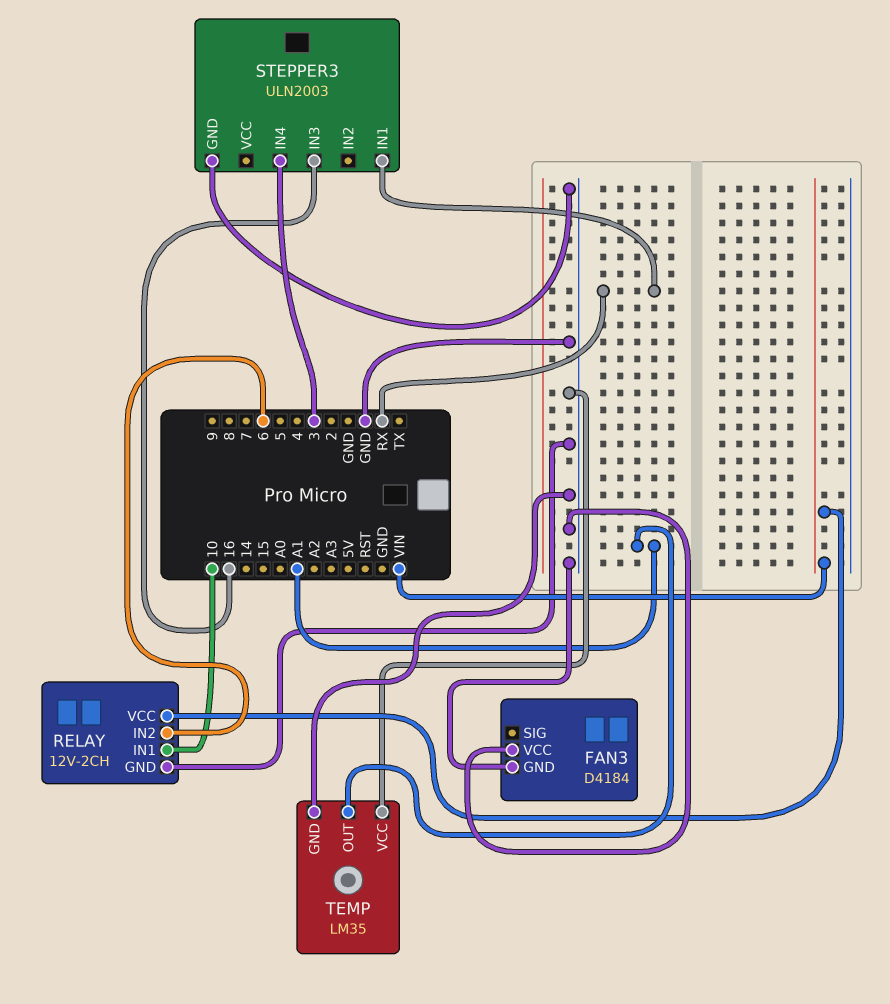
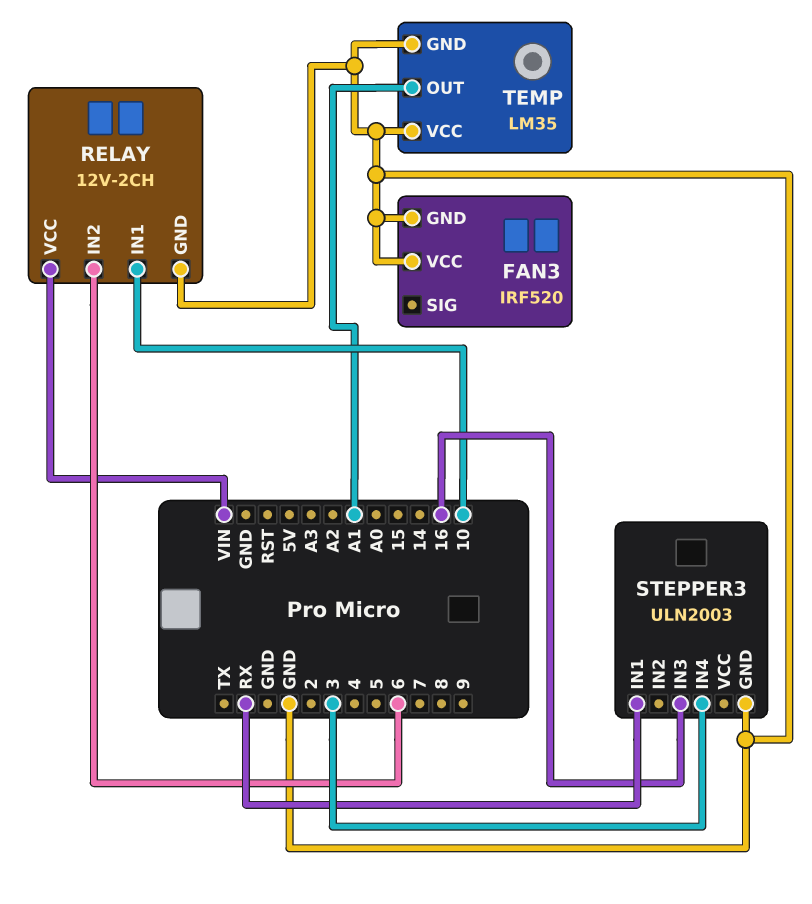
FAN3: D4184 -> IRF520

